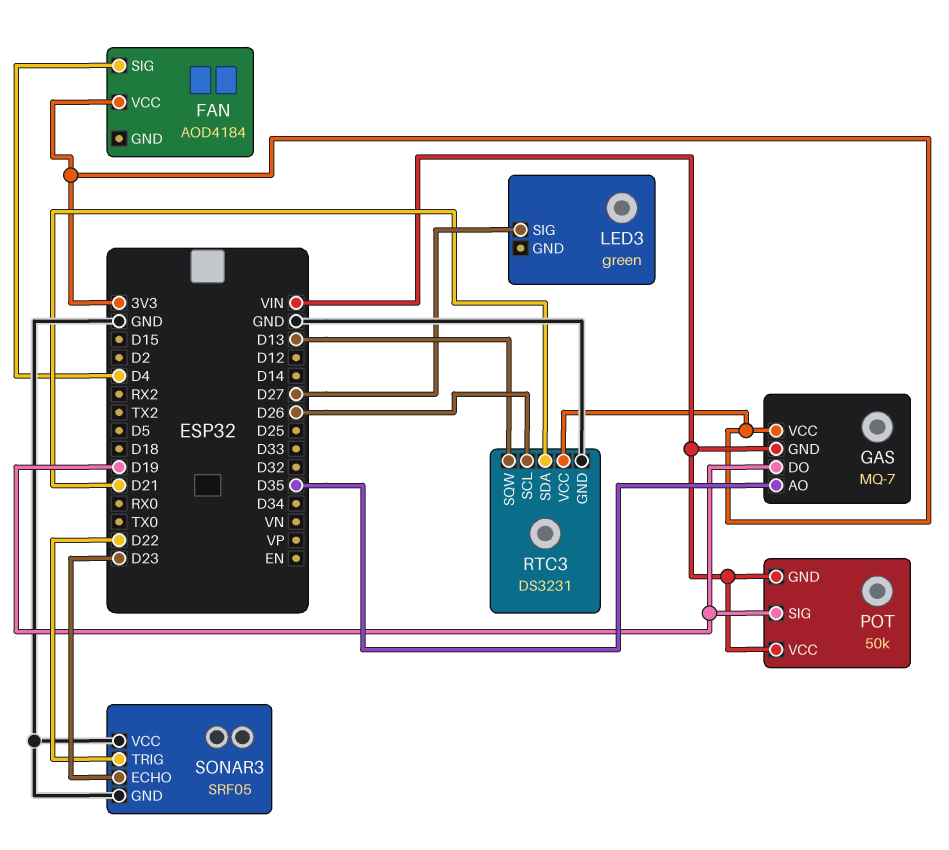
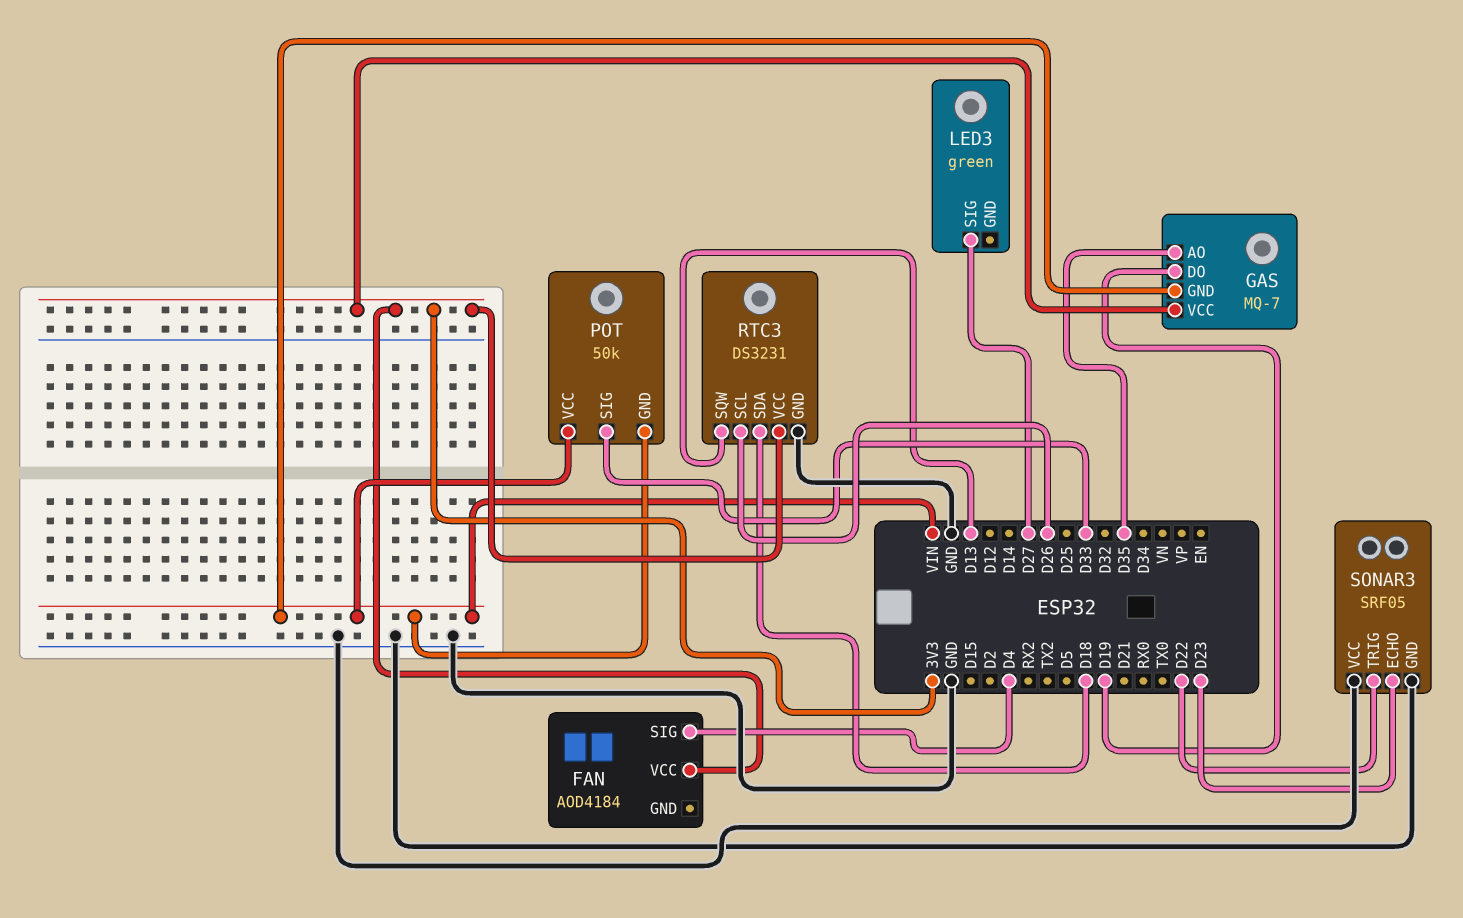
POT pin SIG: D19 -> D33
RTC3 pin SDA: D21 -> D18

